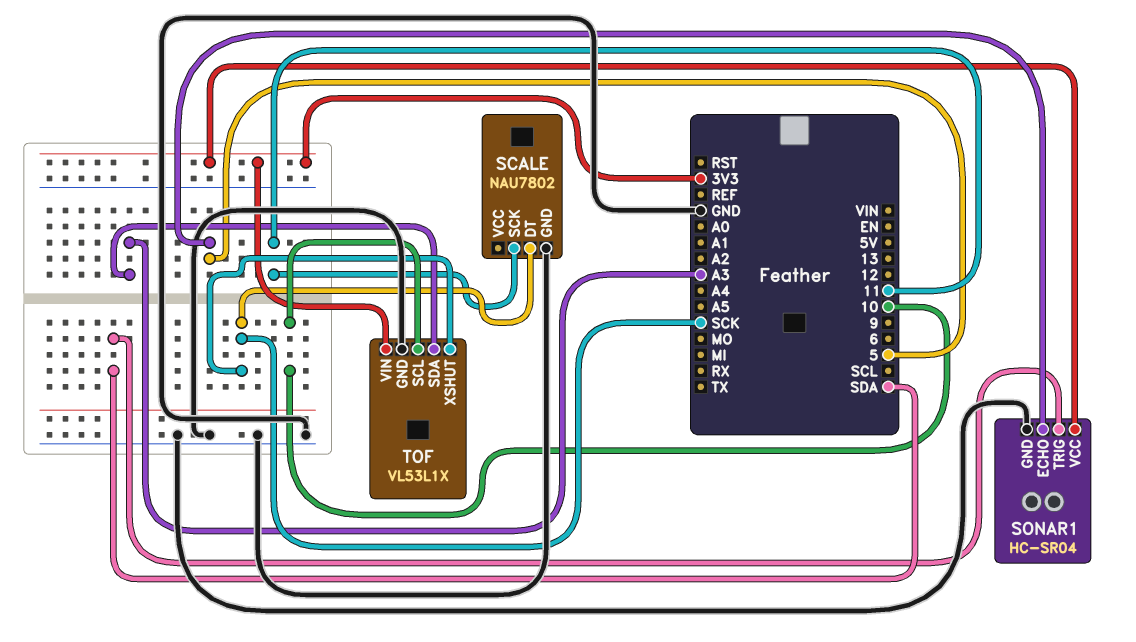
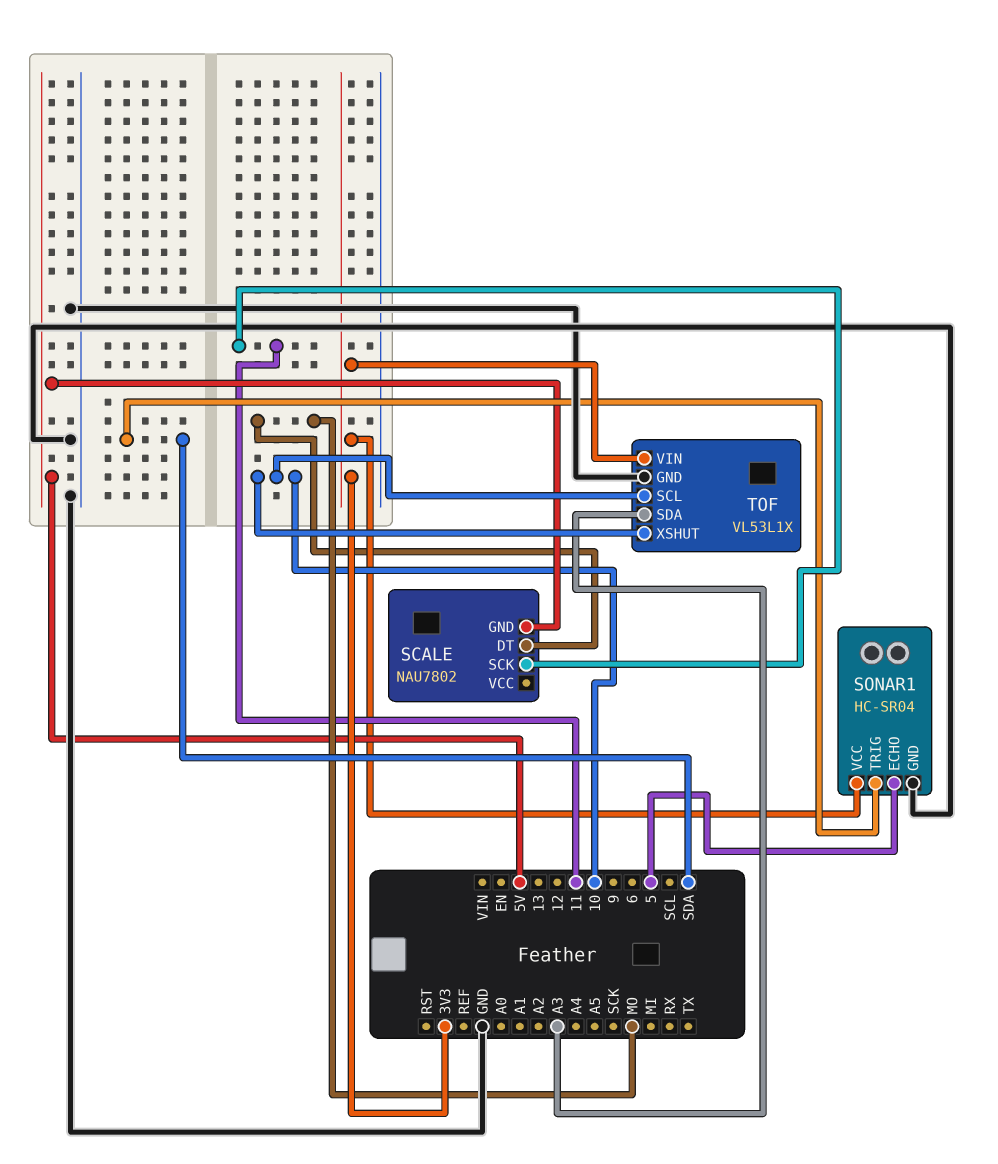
SCALE pin DT: SCK -> MO
SCALE pin GND: GND -> 5V
TOF pin XSHUT: SCK -> 10

